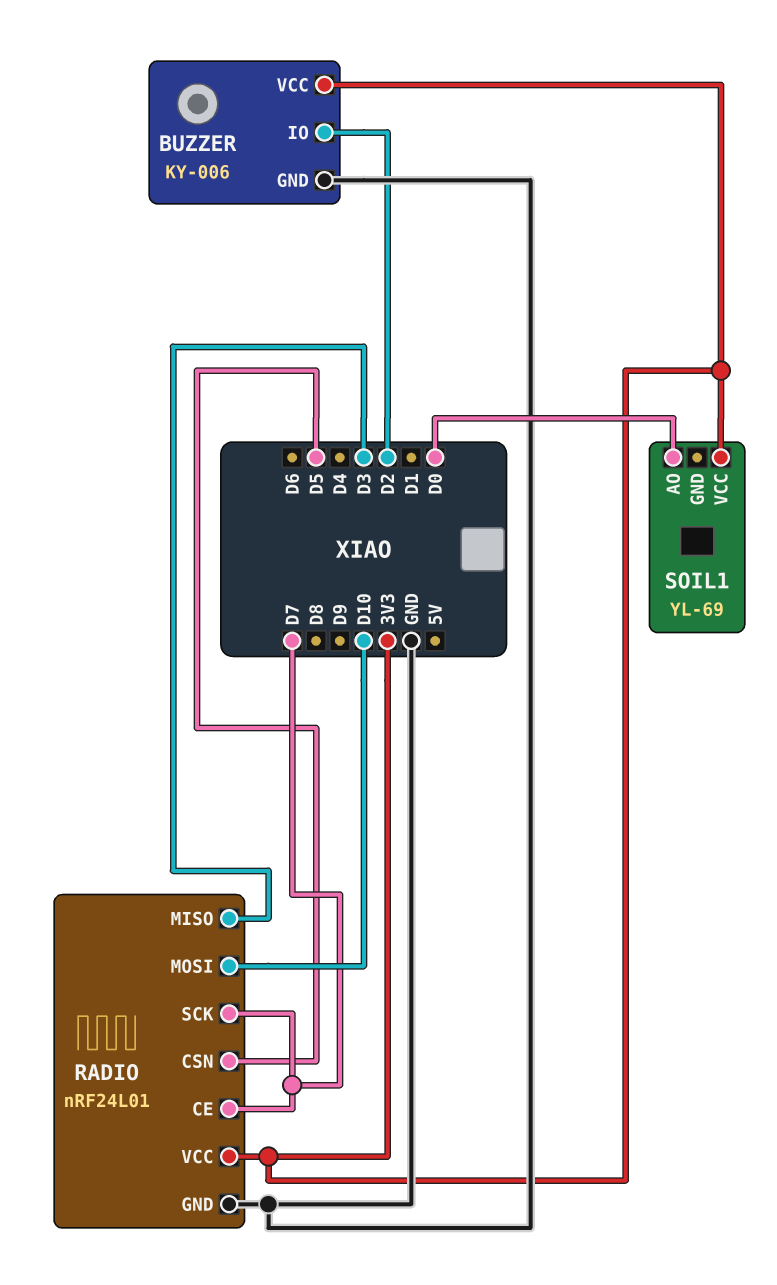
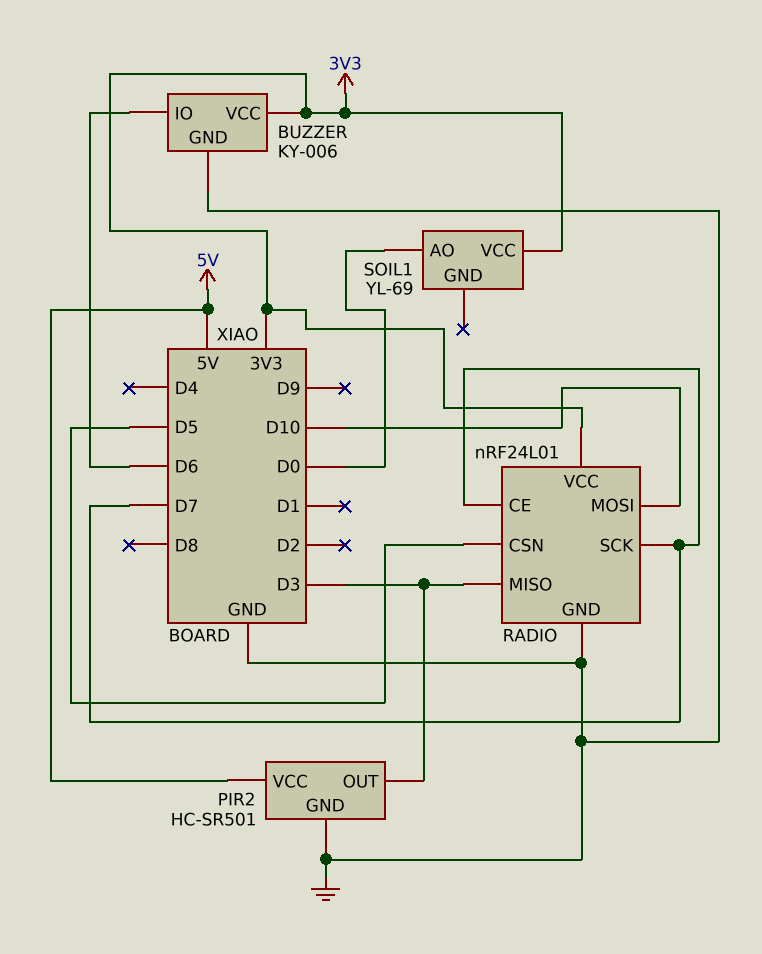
BUZZER pin IO: D2 -> D6
PIR2: none -> HC-SR501
PIR2 pin GND: none -> GND
PIR2 pin OUT: none -> D3
PIR2 pin VCC: none -> 5V

